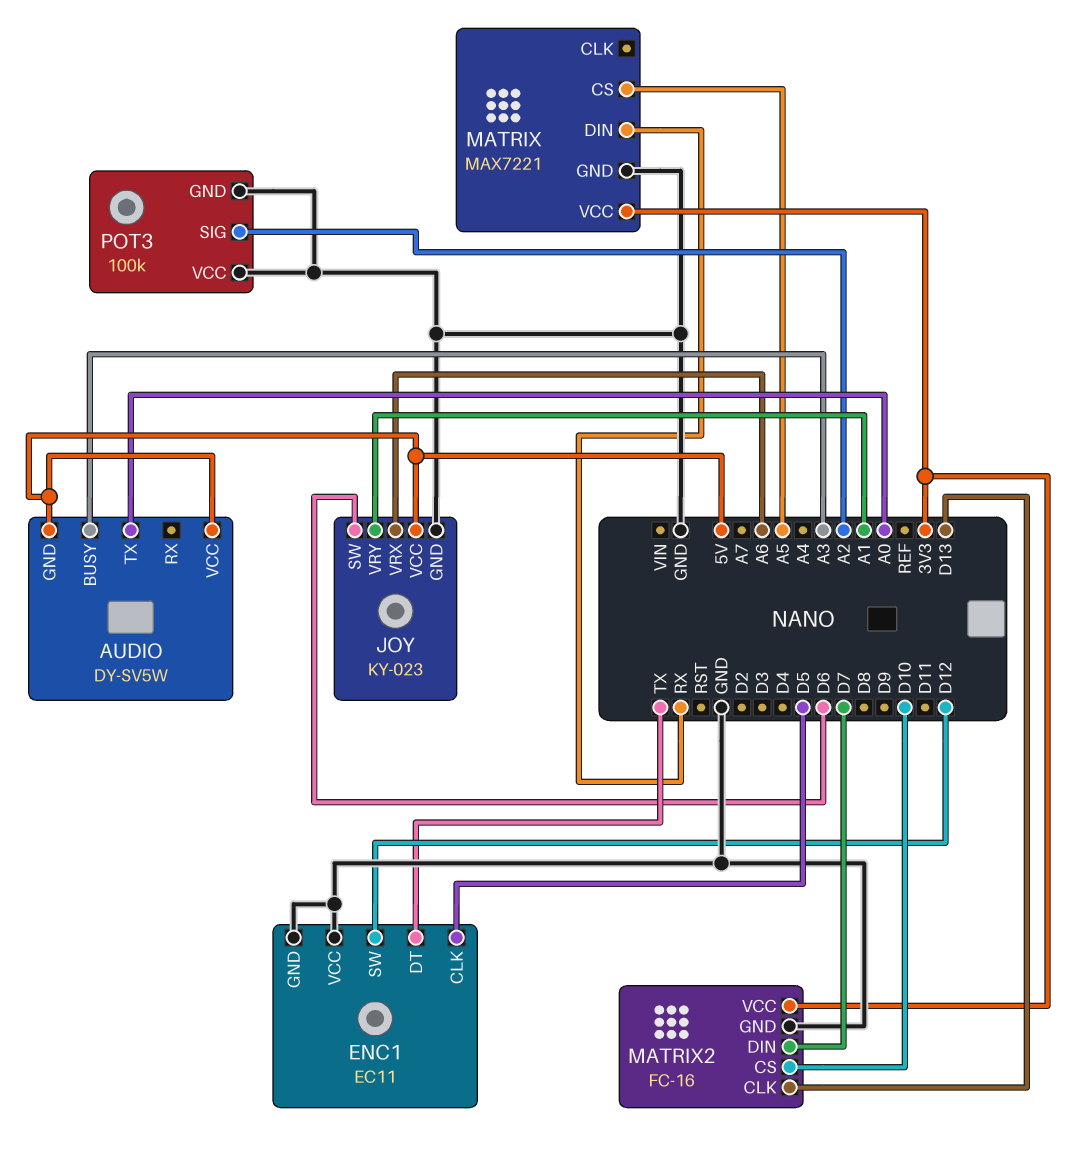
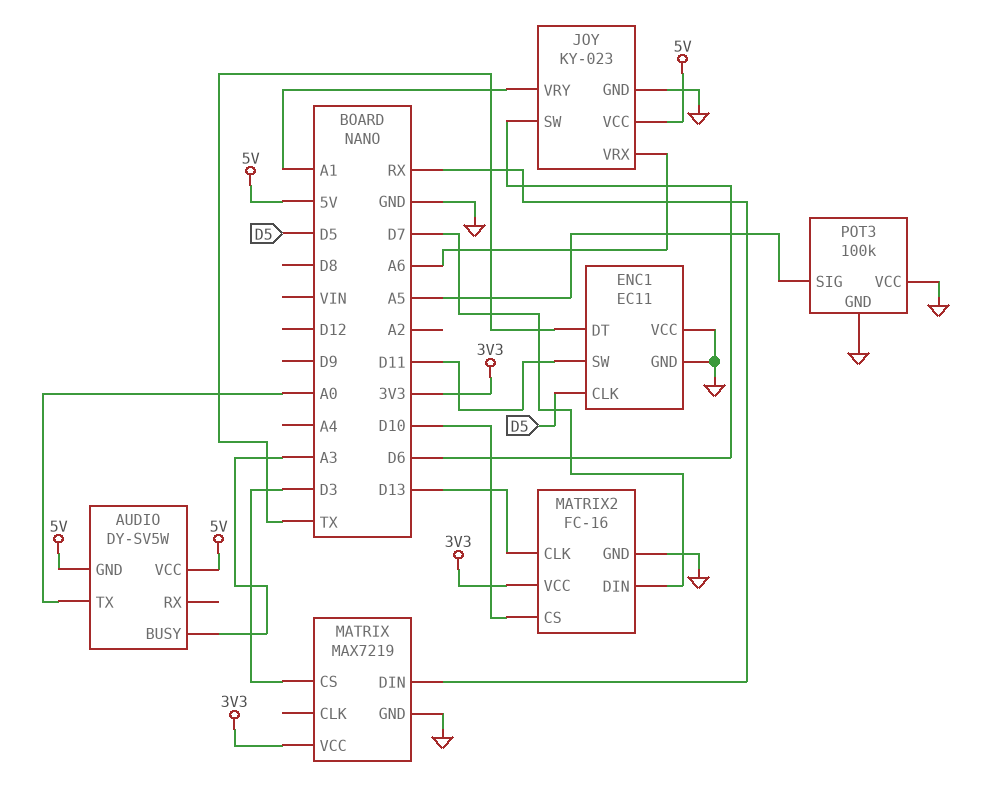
ENC1 pin SW: D12 -> D11
MATRIX: MAX7221 -> MAX7219
MATRIX pin CS: A5 -> D3
POT3 pin SIG: A2 -> A5

